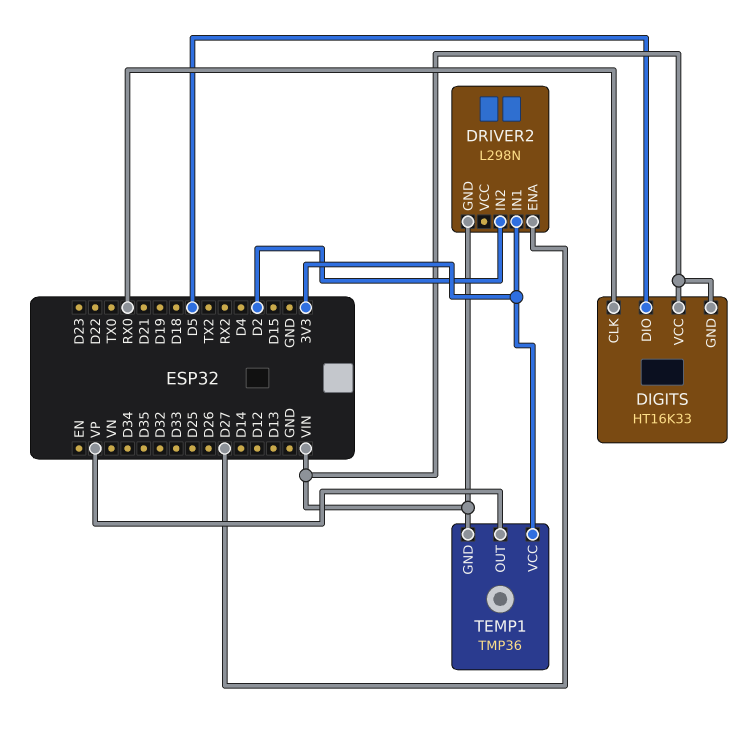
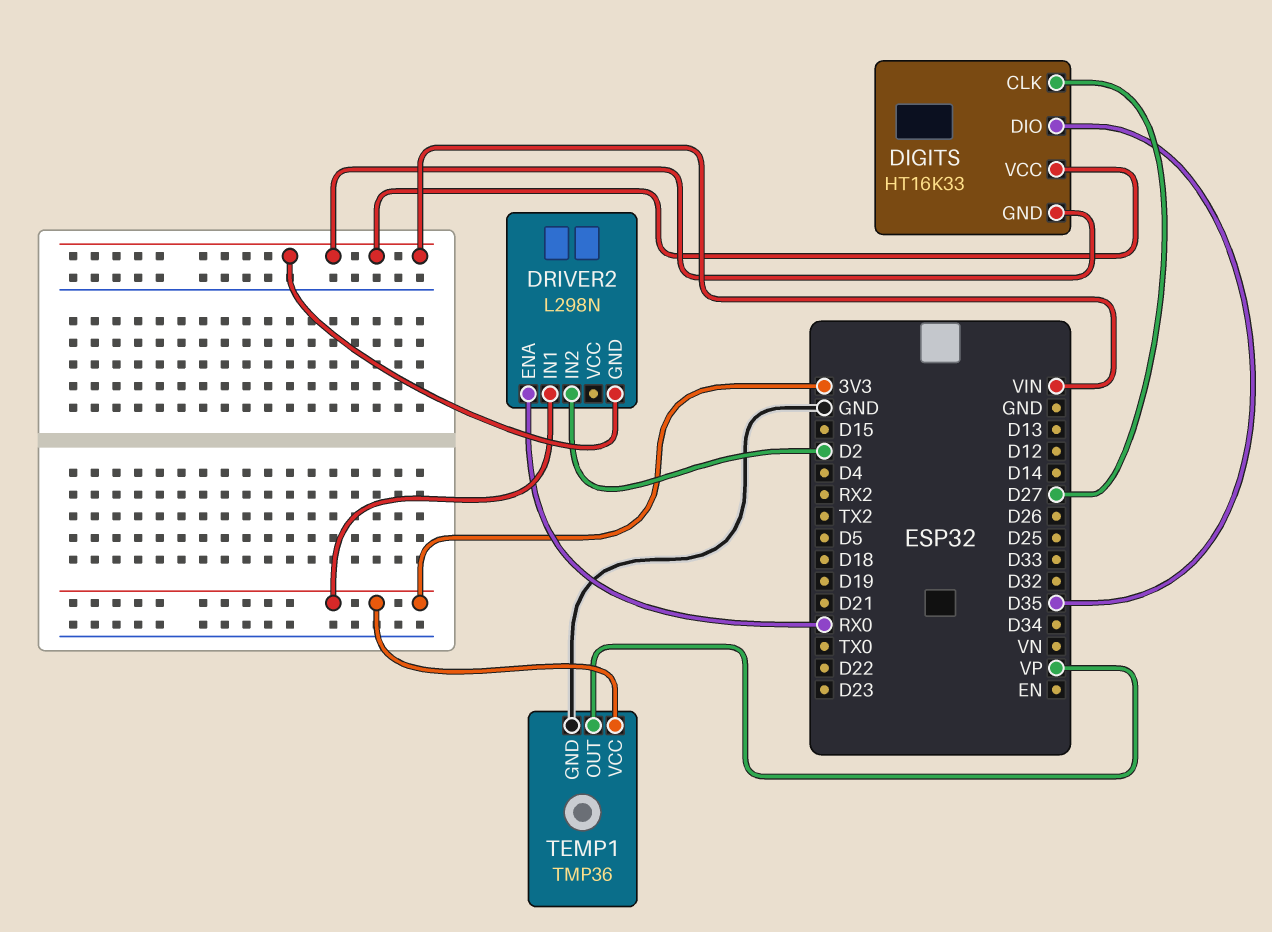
DIGITS pin CLK: RX0 -> D27
DIGITS pin DIO: D5 -> D35
DRIVER2 pin ENA: D27 -> RX0
TEMP1 pin GND: VIN -> GND

